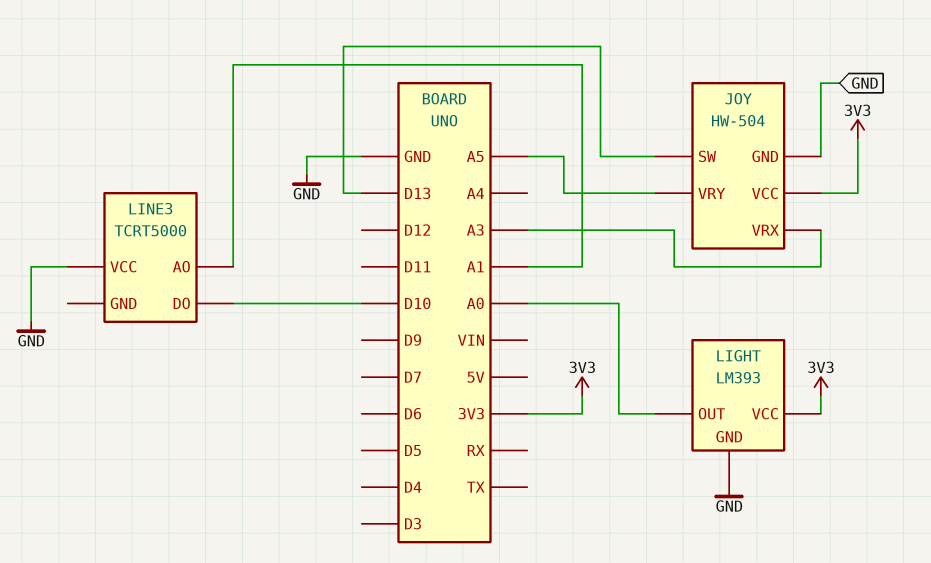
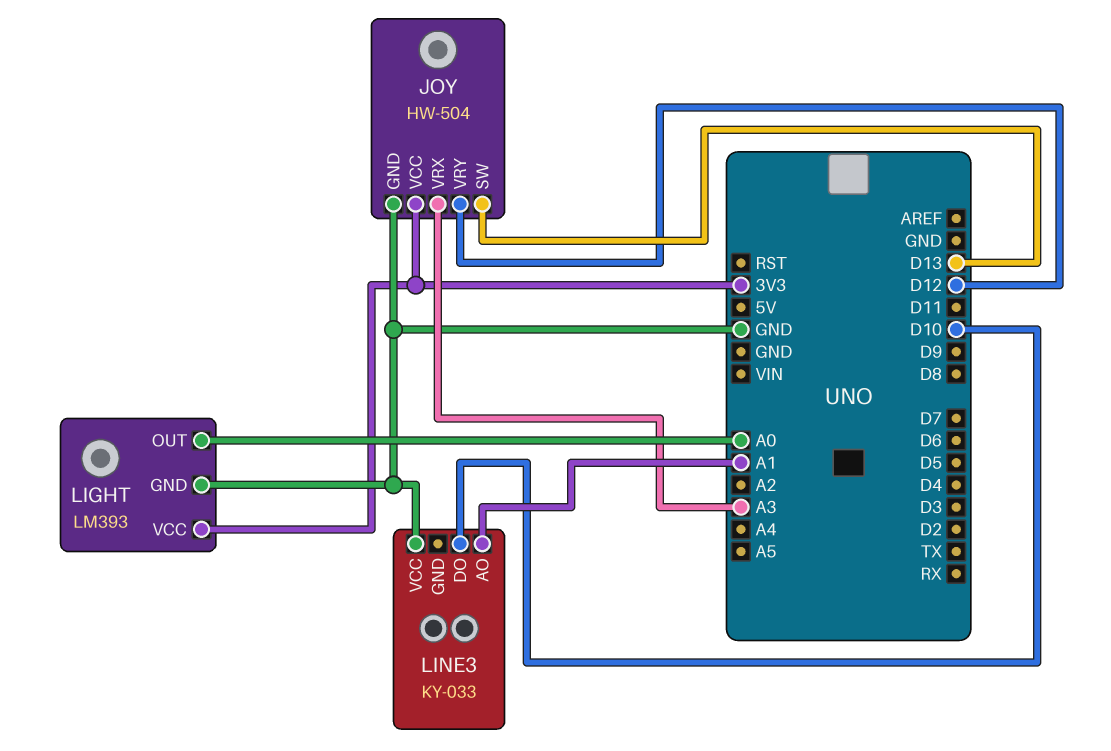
JOY pin VRY: A5 -> D12
LINE3: TCRT5000 -> KY-033

